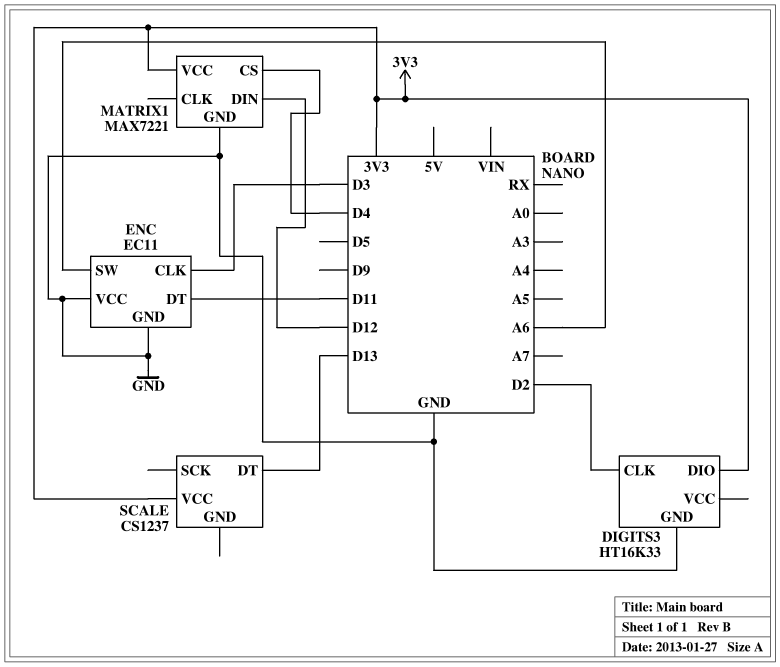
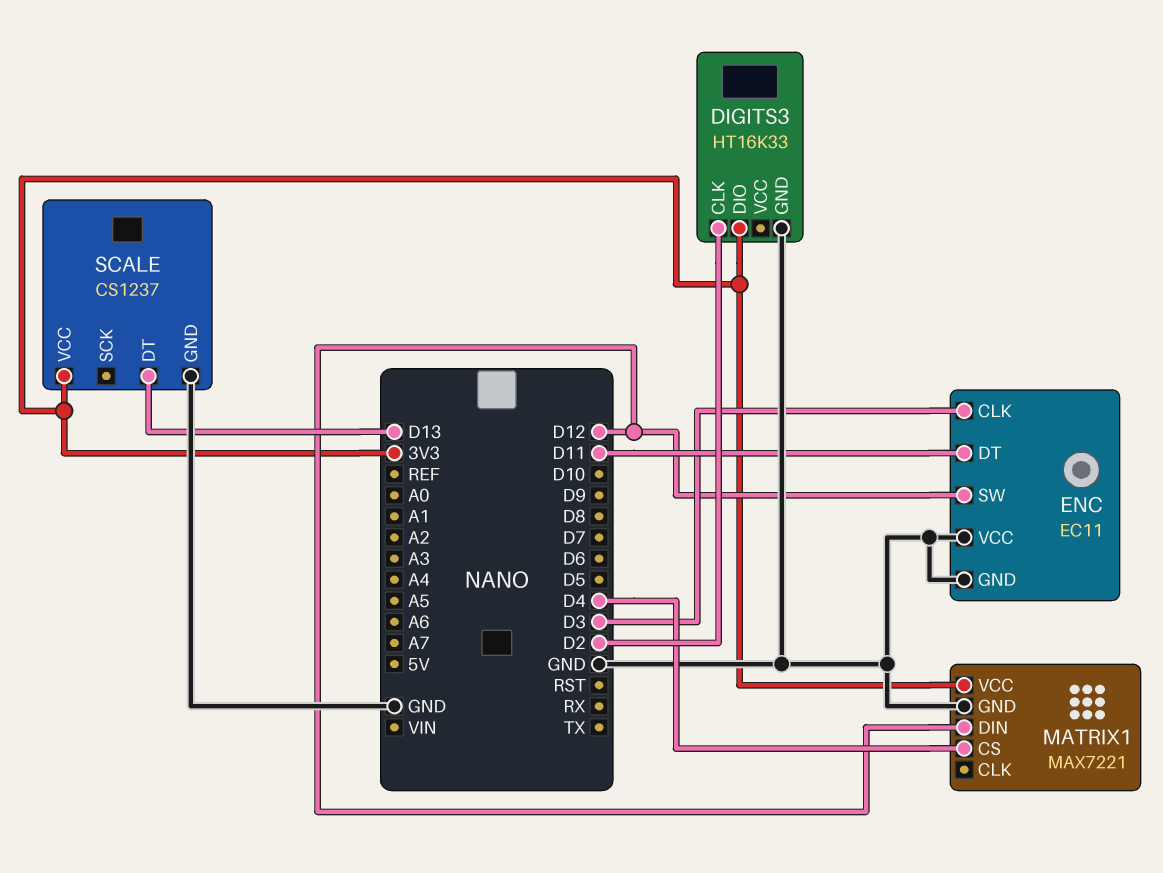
ENC pin SW: A6 -> D12
SCALE pin GND: none -> GND

